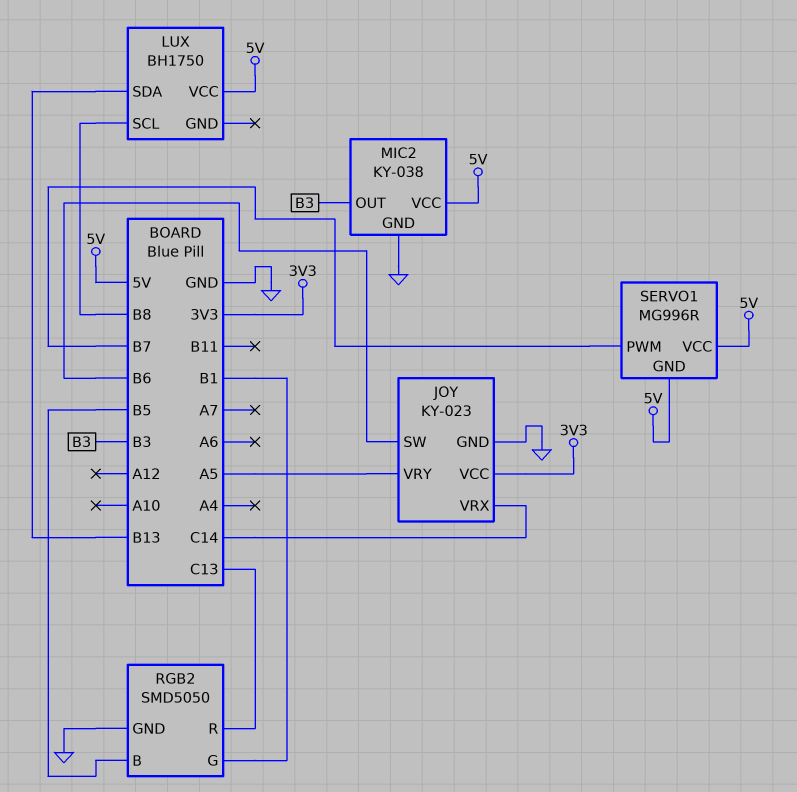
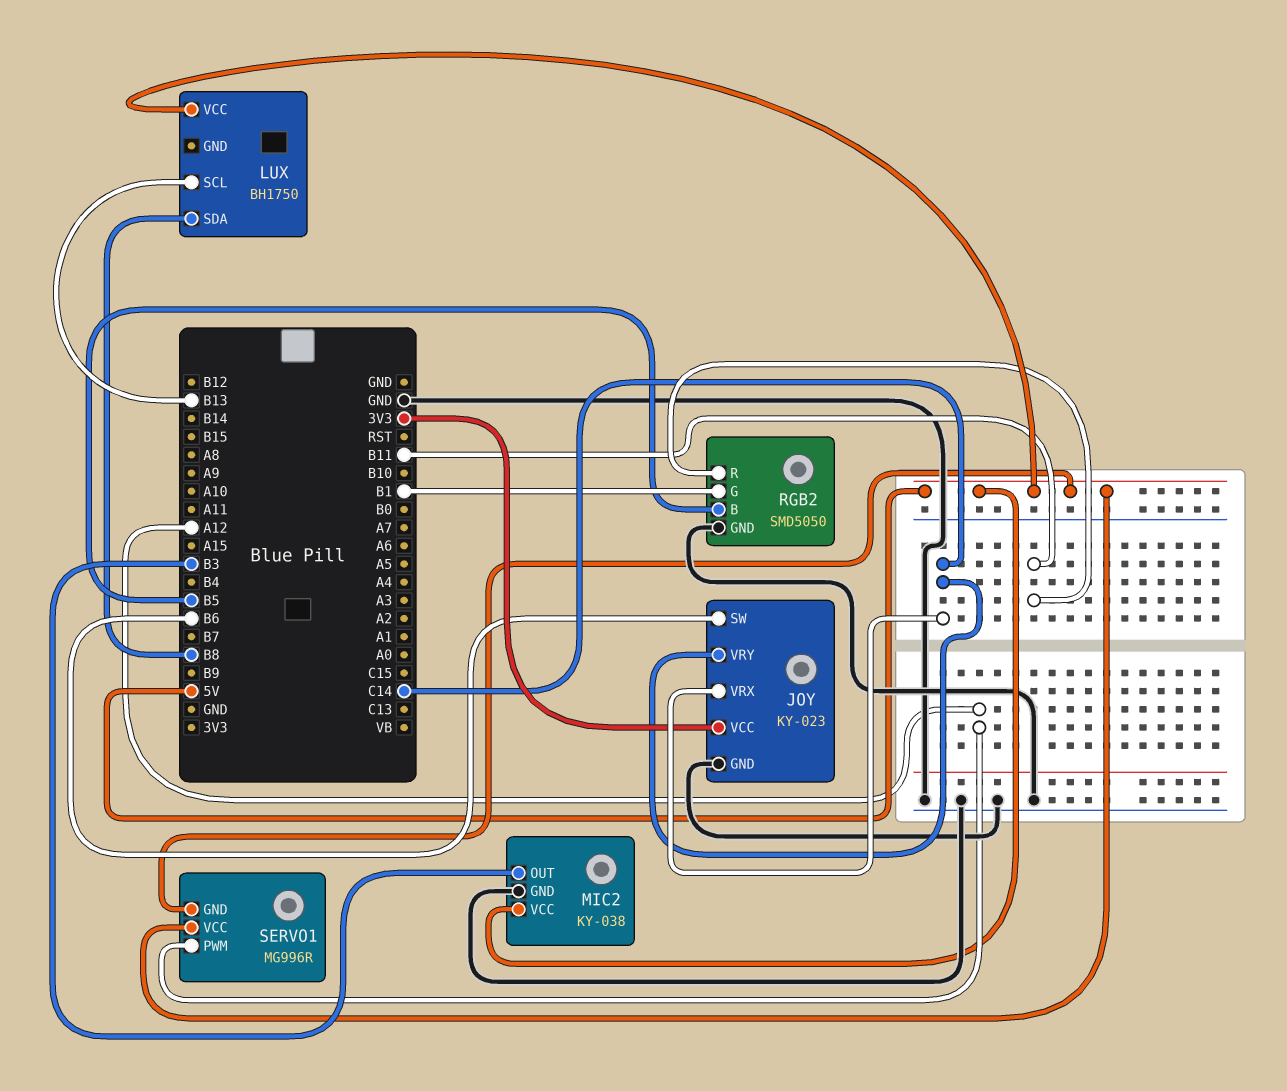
JOY pin VRY: A5 -> C14
LUX pin SCL: B8 -> B13
LUX pin SDA: B13 -> B8
RGB2 pin R: C13 -> B11
SERVO1 pin PWM: B7 -> A12

